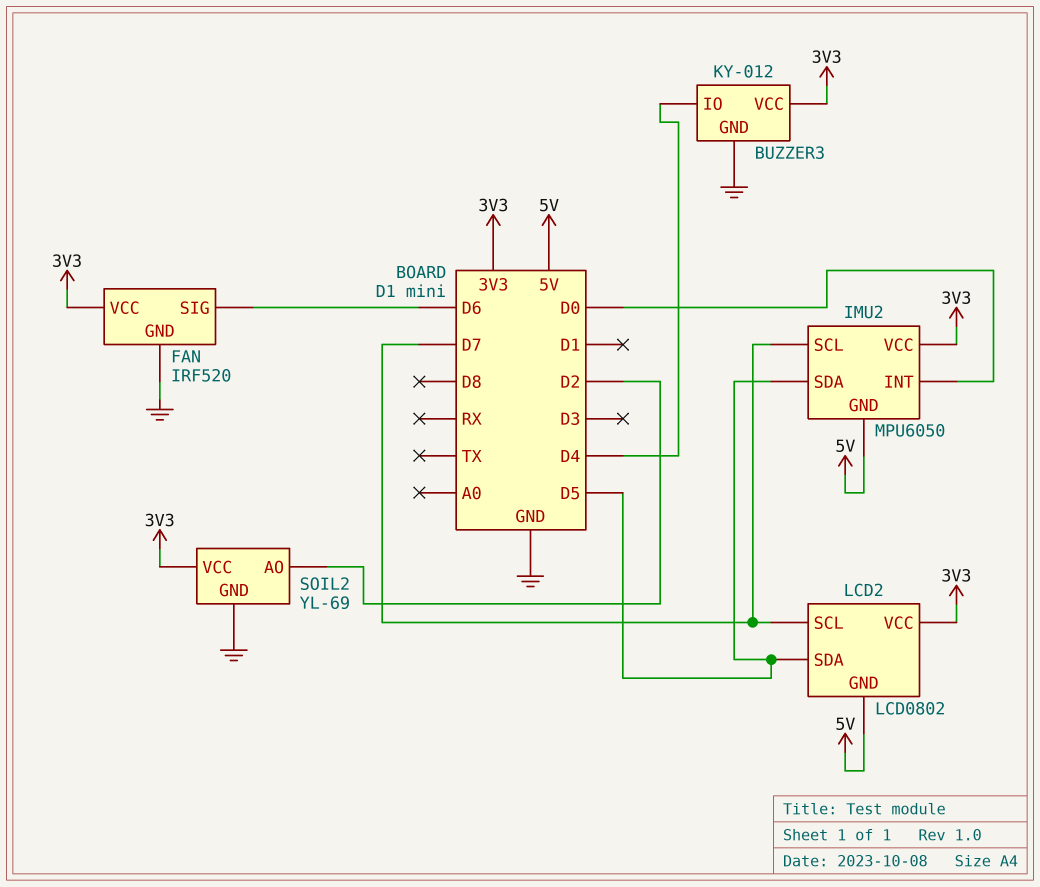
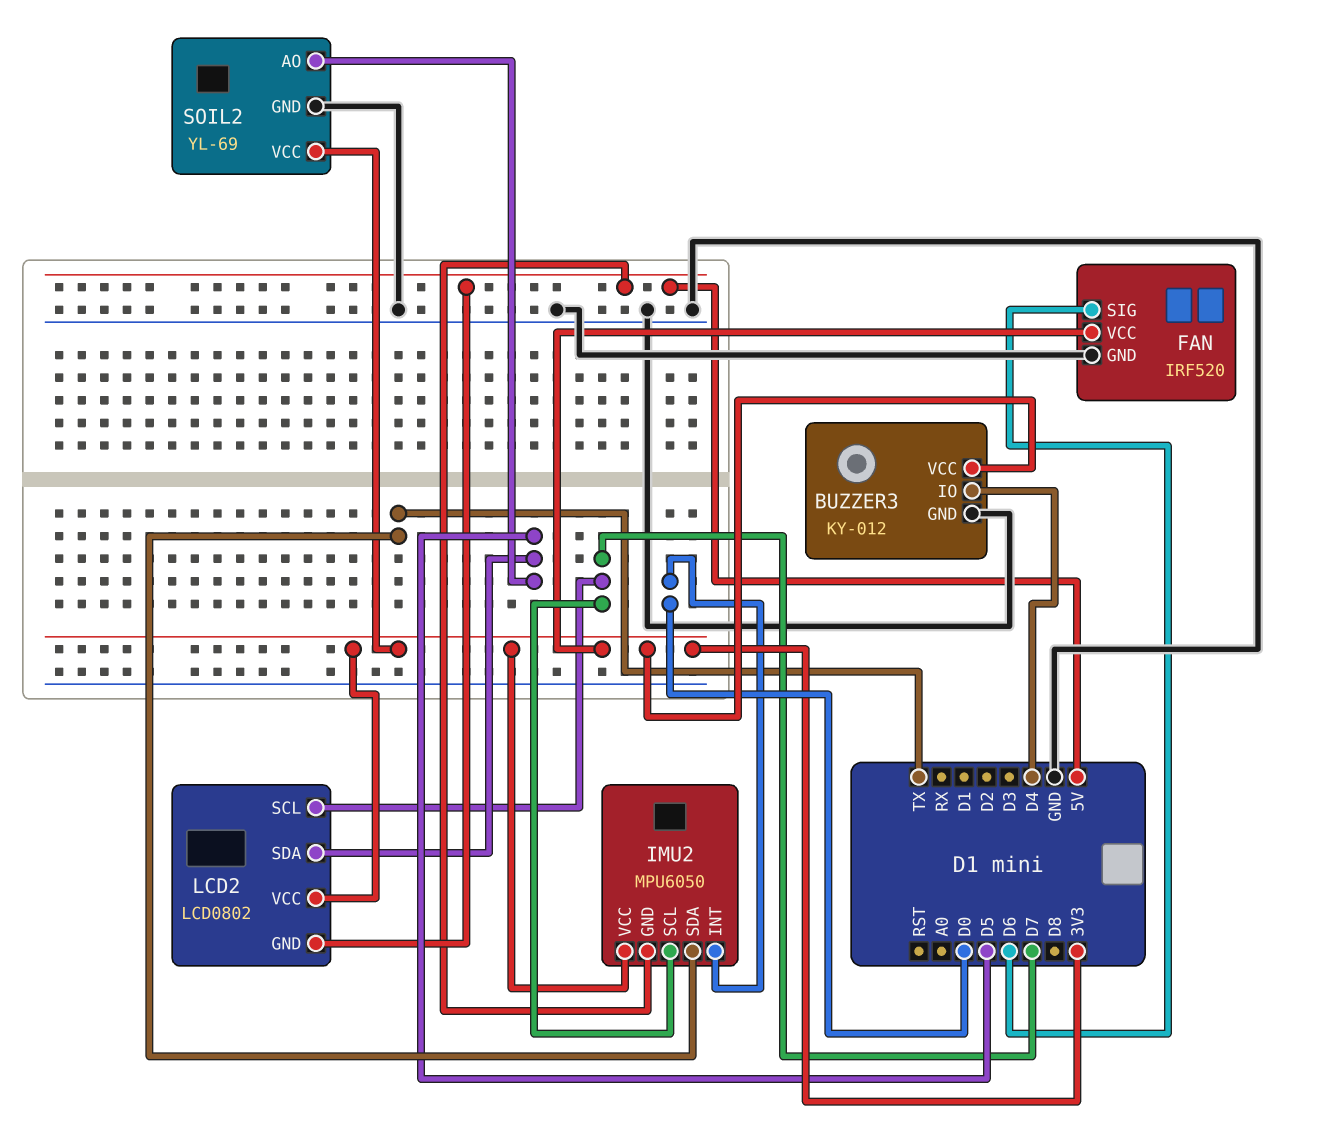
IMU2 pin SDA: D5 -> TX
SOIL2 pin AO: D2 -> D5

